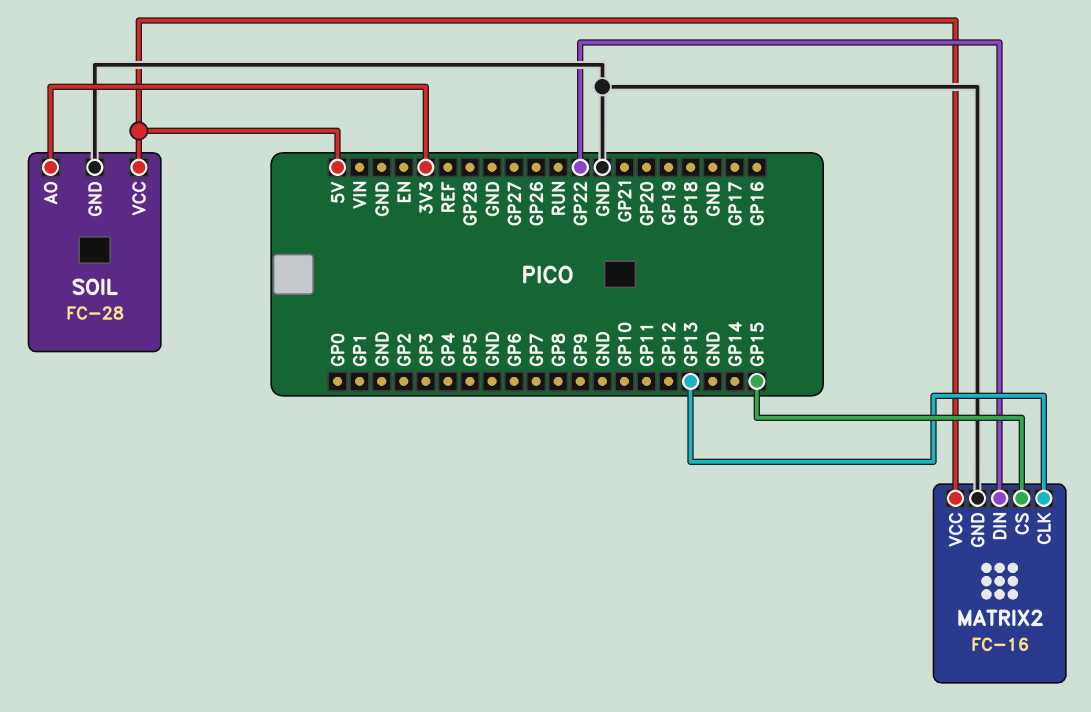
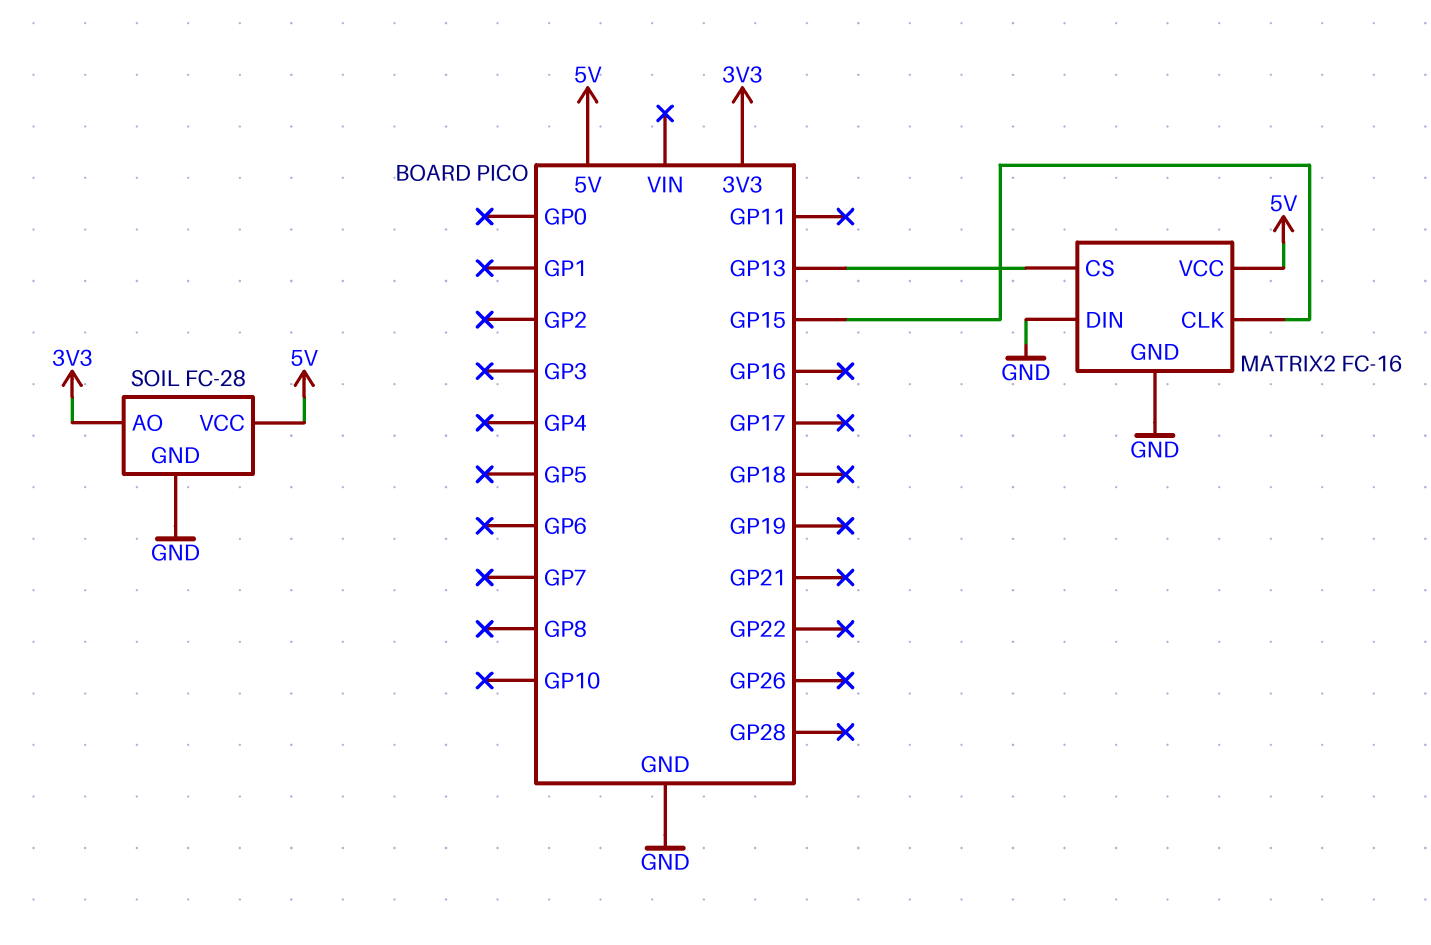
MATRIX2 pin CLK: GP13 -> GP15
MATRIX2 pin CS: GP15 -> GP13
MATRIX2 pin DIN: GP22 -> GND

